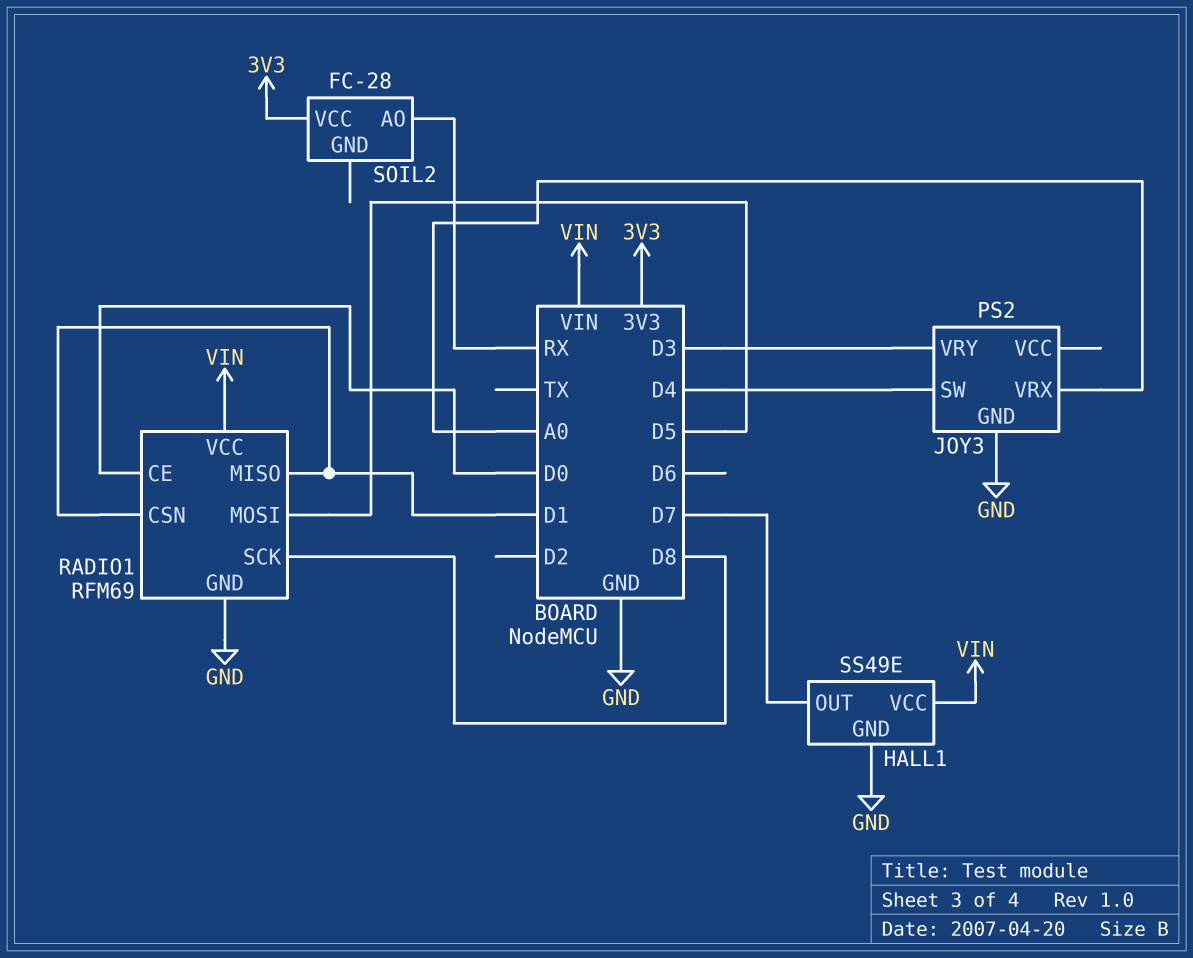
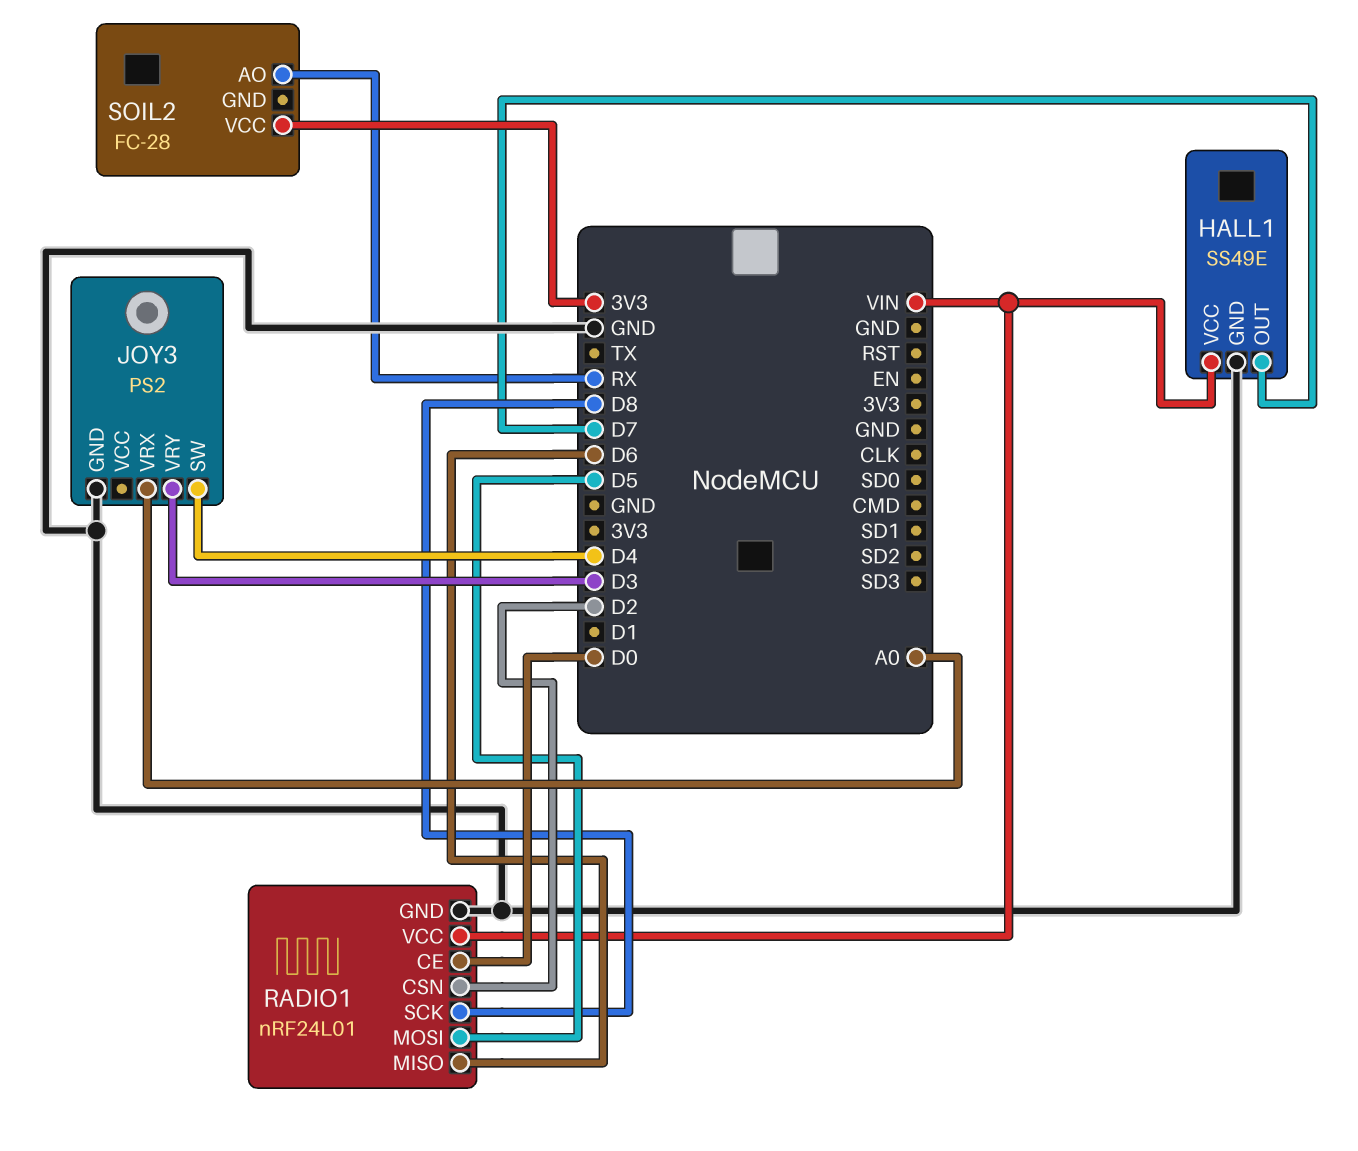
RADIO1: RFM69 -> nRF24L01
RADIO1 pin CSN: D1 -> D2
RADIO1 pin MISO: D1 -> D6

